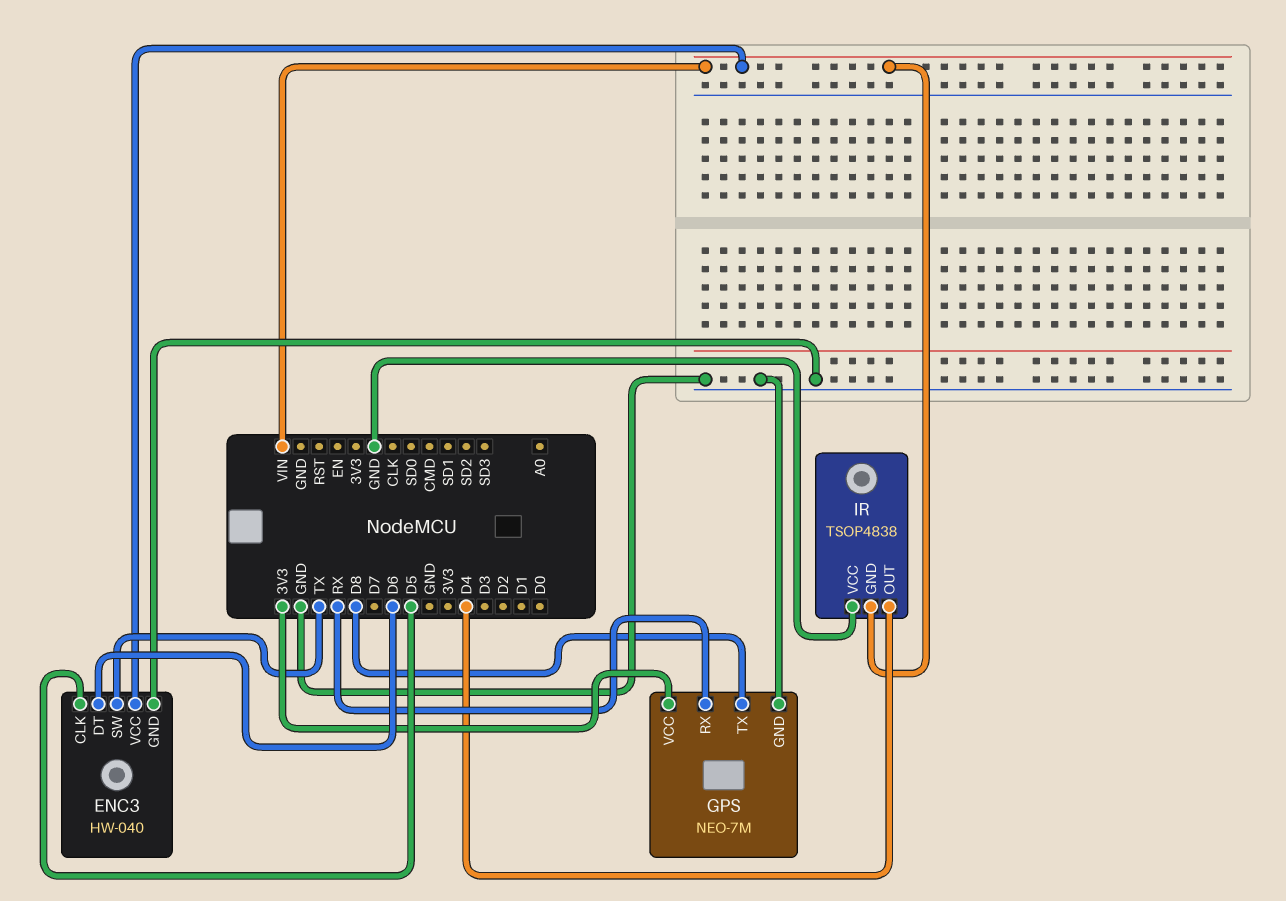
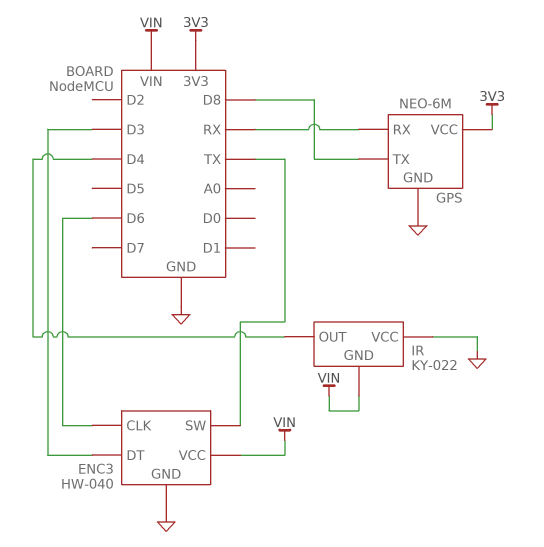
ENC3 pin CLK: D5 -> D6
ENC3 pin DT: D6 -> D3
GPS: NEO-7M -> NEO-6M
IR: TSOP4838 -> KY-022

